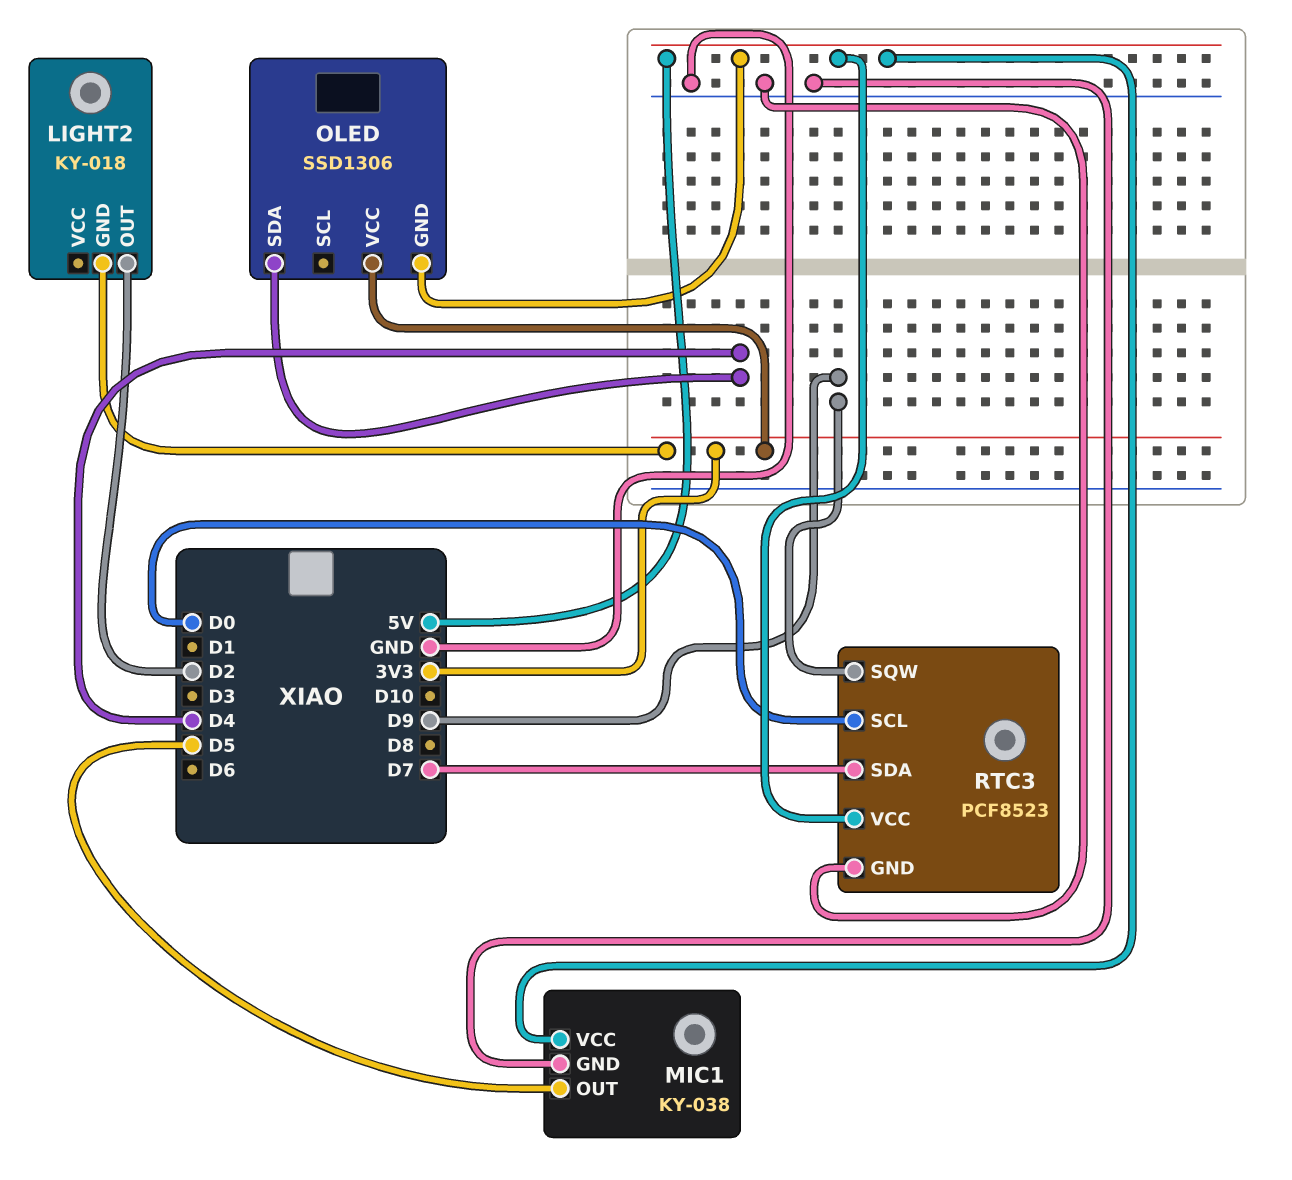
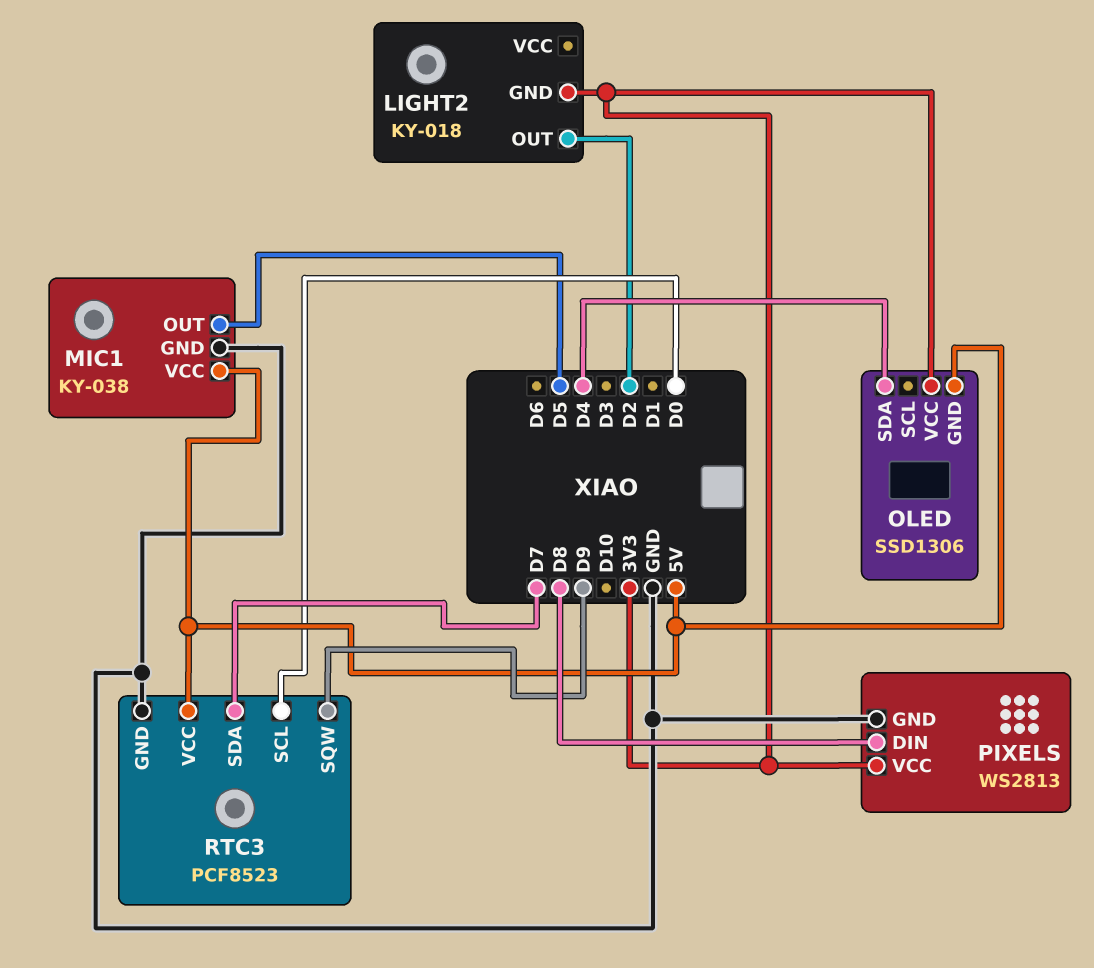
PIXELS: none -> WS2813
PIXELS pin DIN: none -> D8
PIXELS pin GND: none -> GND
PIXELS pin VCC: none -> 3V3

